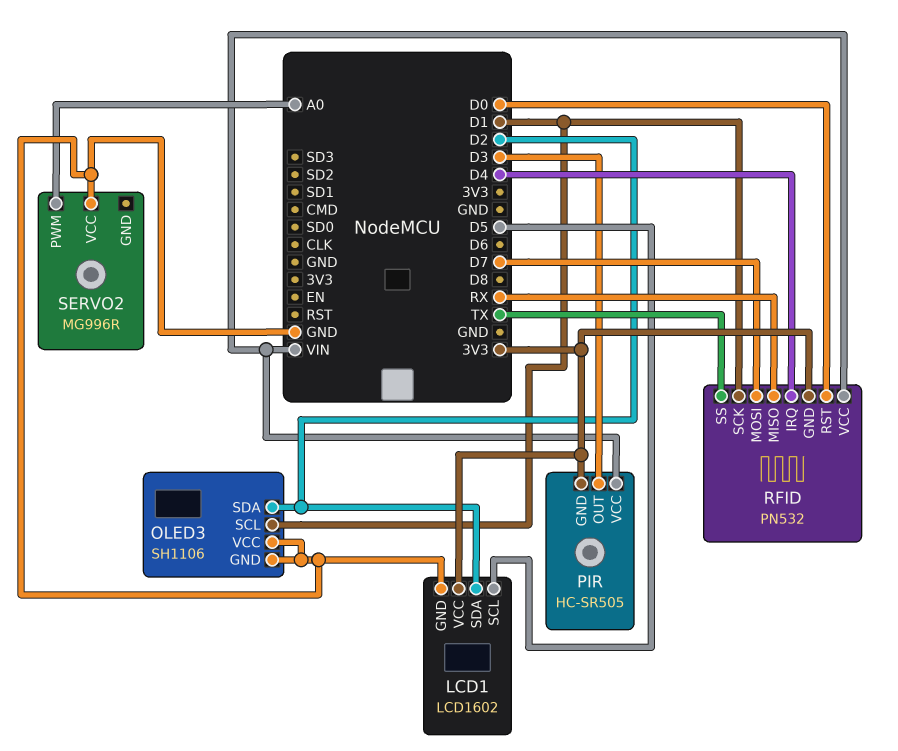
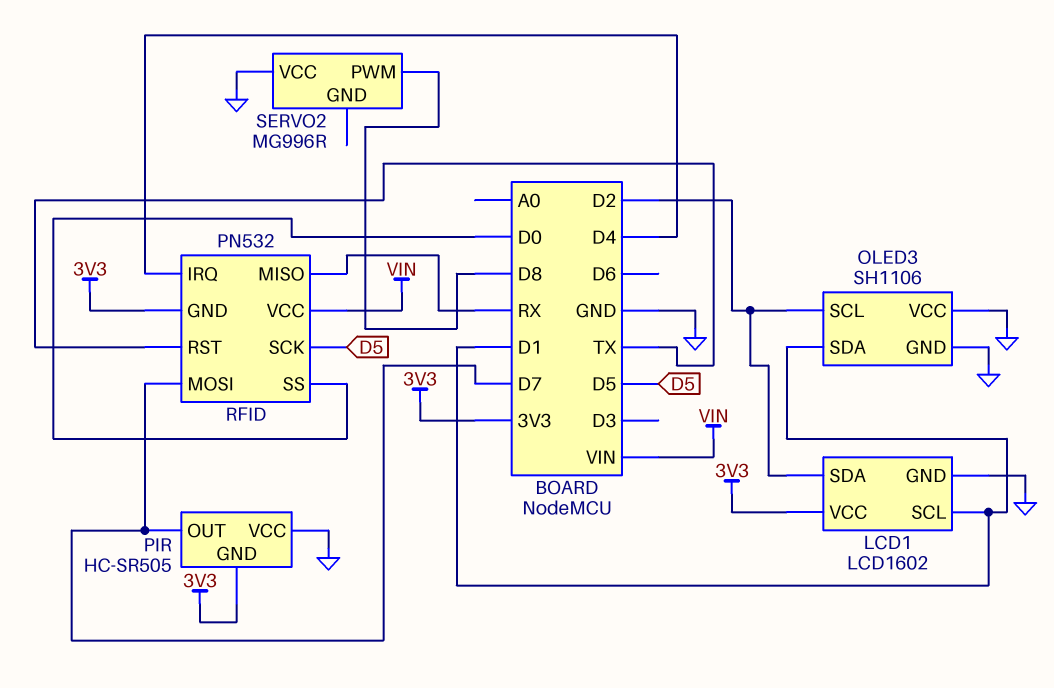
LCD1 pin SCL: D5 -> D1
OLED3 pin SCL: D1 -> D2
OLED3 pin SDA: D2 -> D1
PIR pin OUT: D3 -> D7
PIR pin VCC: VIN -> GND
RFID pin RST: D0 -> TX
RFID pin SCK: D1 -> D5
RFID pin SS: TX -> D0
SERVO2 pin PWM: A0 -> D8

